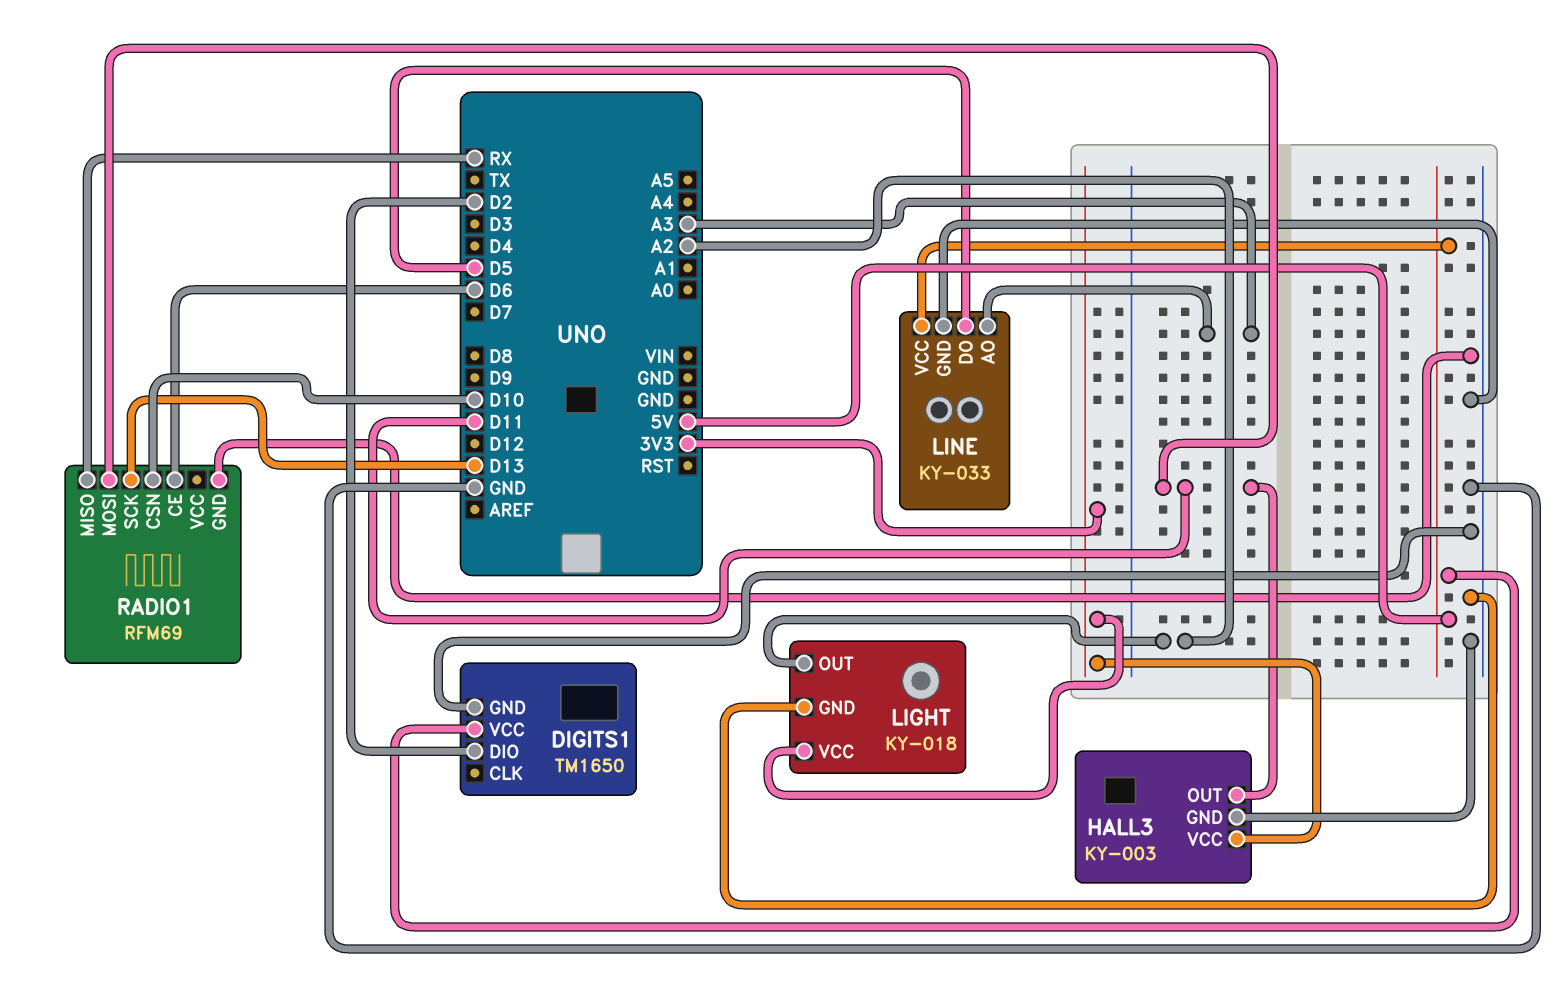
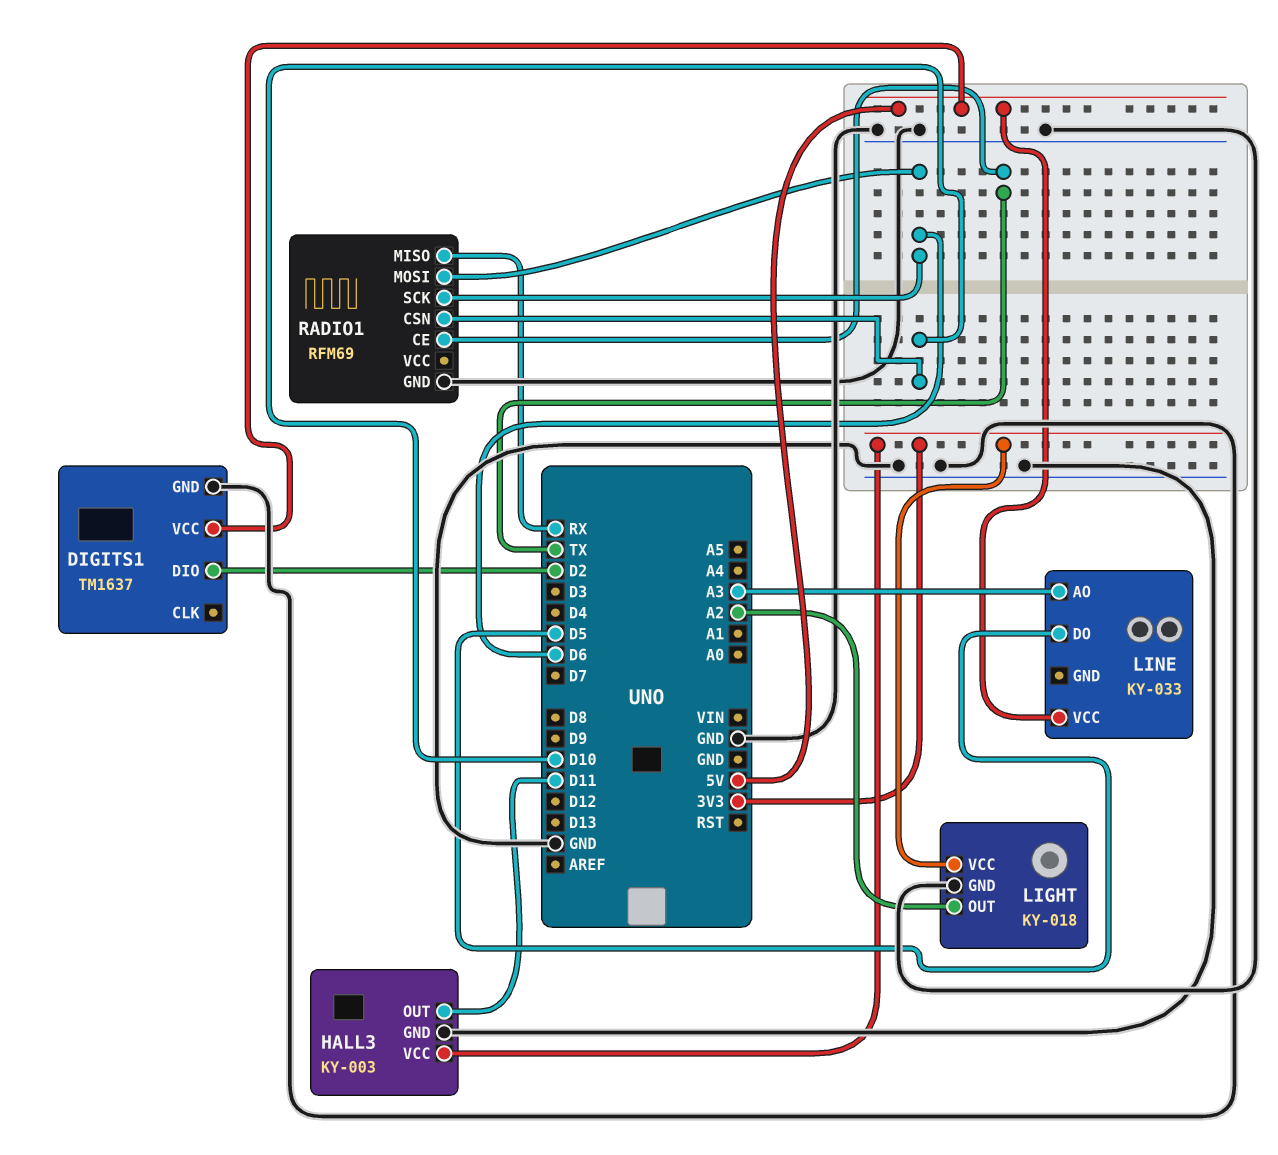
DIGITS1: TM1650 -> TM1637
LINE pin GND: GND -> none
RADIO1 pin CE: D6 -> TX
RADIO1 pin MOSI: D11 -> D6
RADIO1 pin SCK: D13 -> D6

